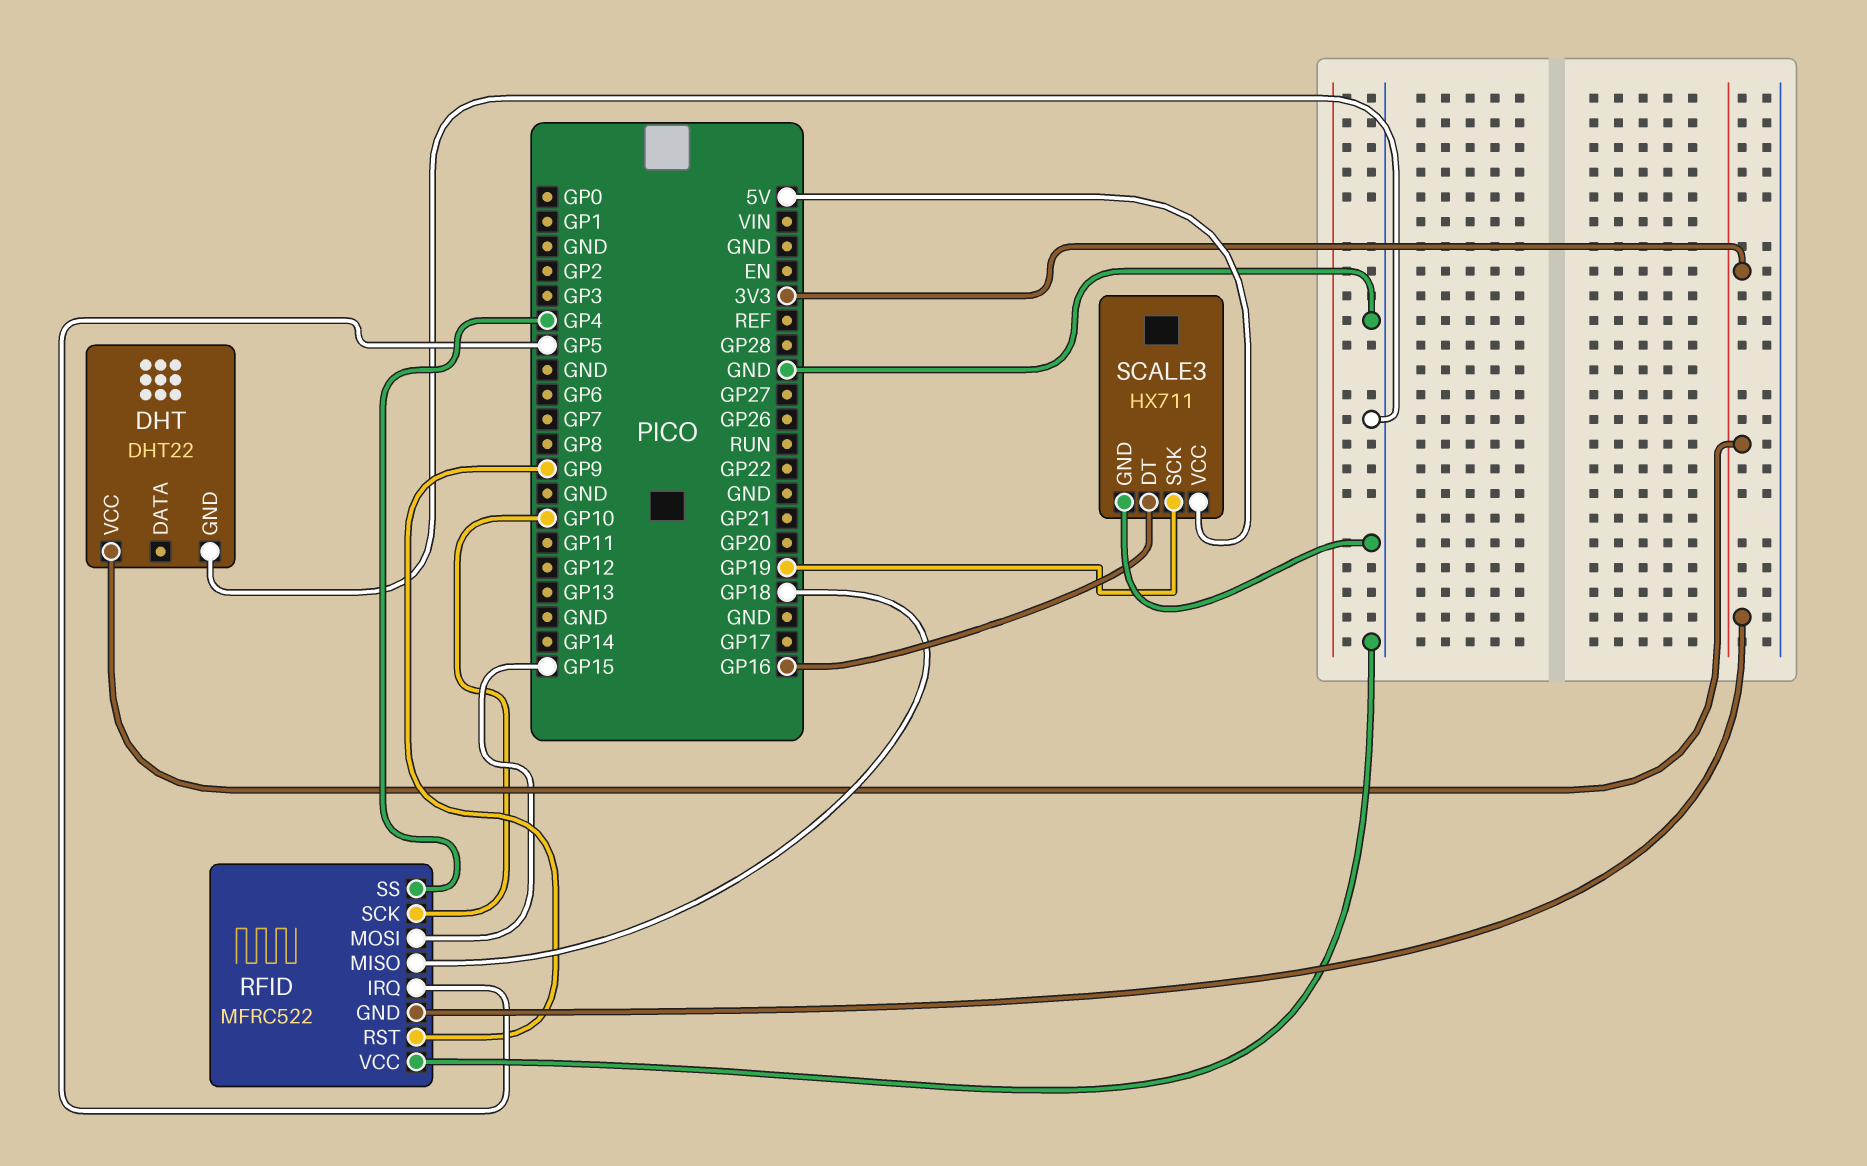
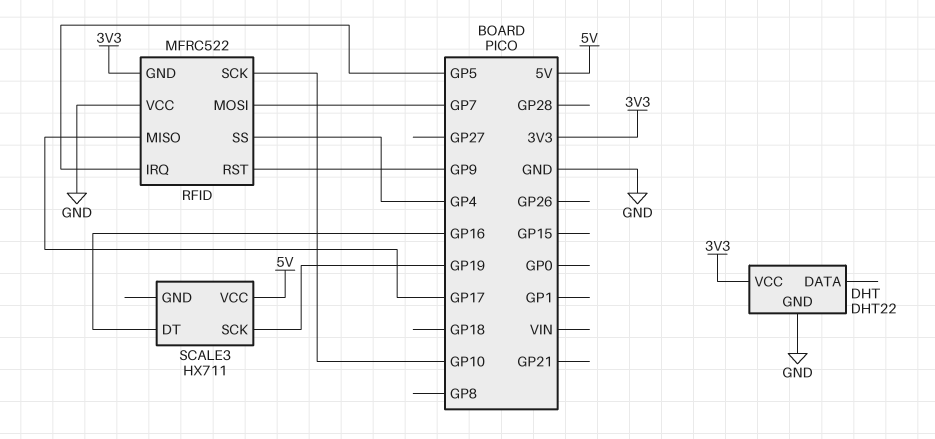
RFID pin MISO: GP18 -> GP17
RFID pin MOSI: GP15 -> GP7
SCALE3 pin GND: GND -> none

